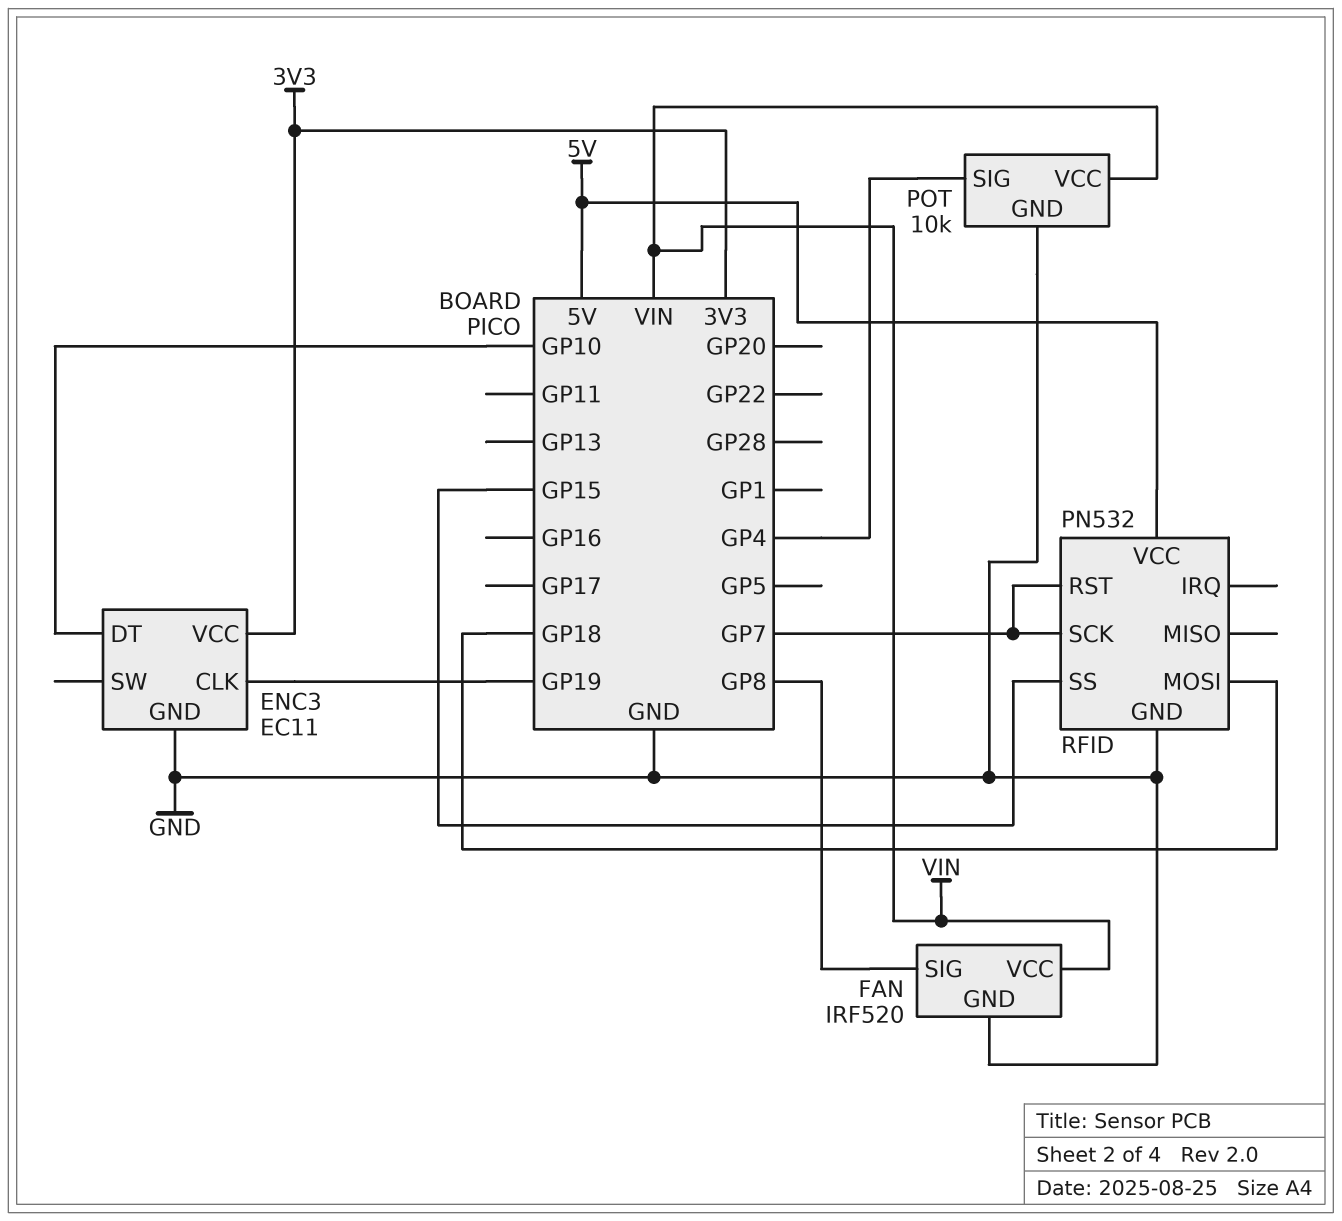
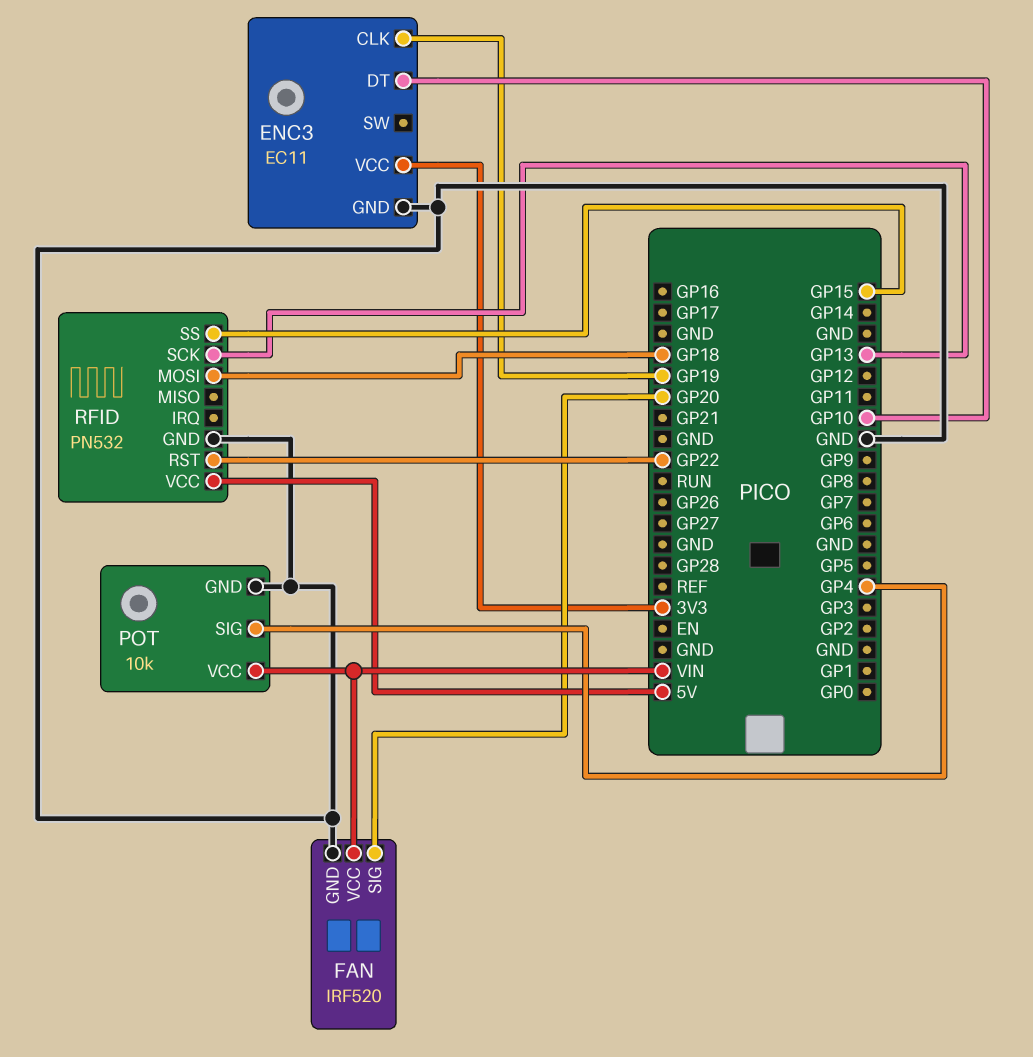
FAN pin SIG: GP8 -> GP20
RFID pin RST: GP7 -> GP22
RFID pin SCK: GP7 -> GP13

